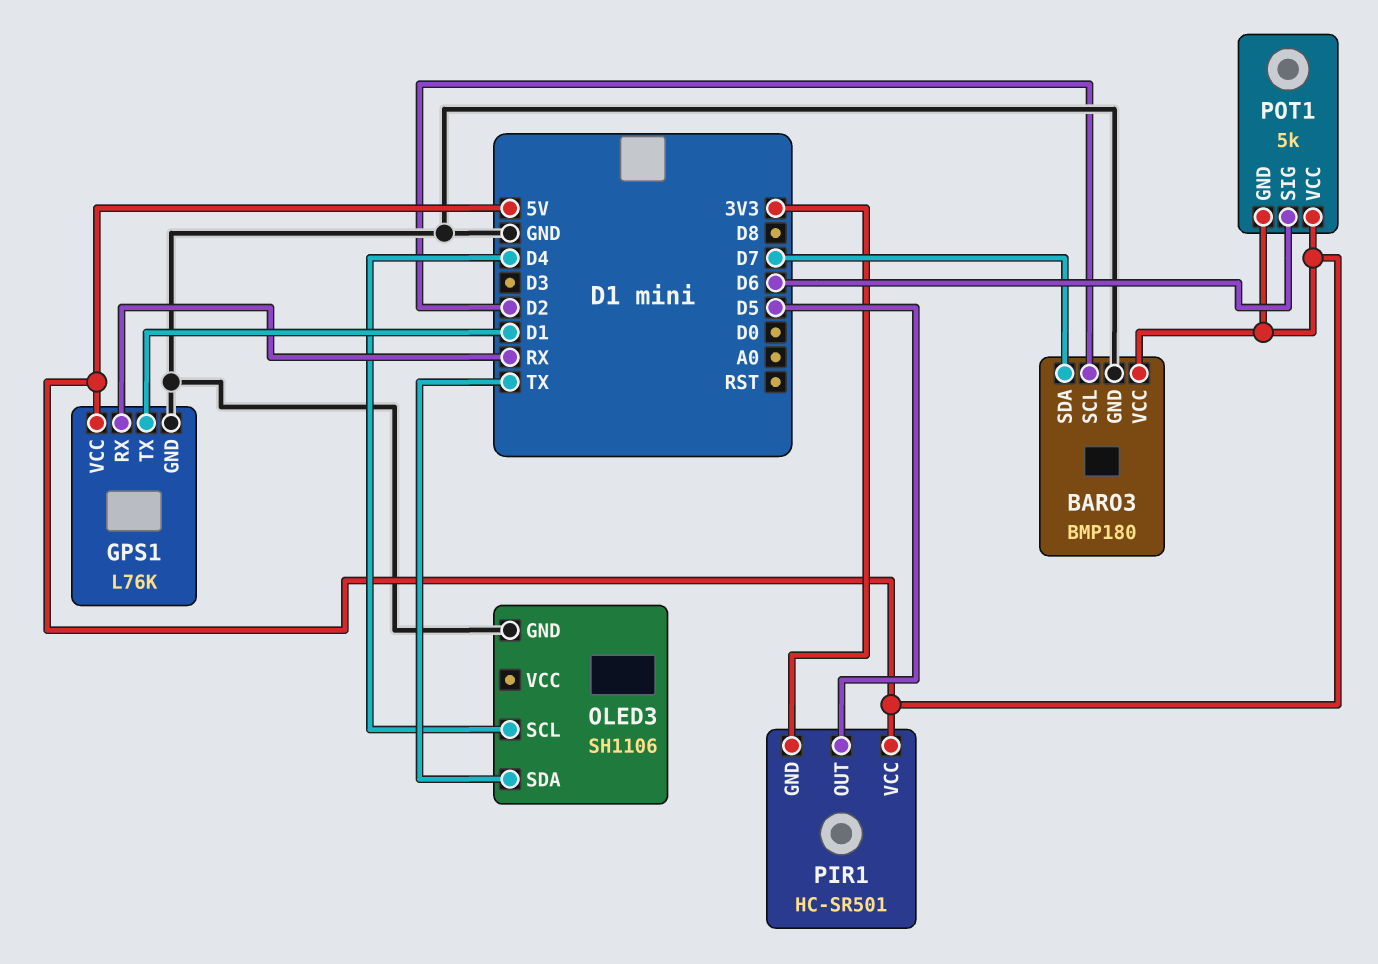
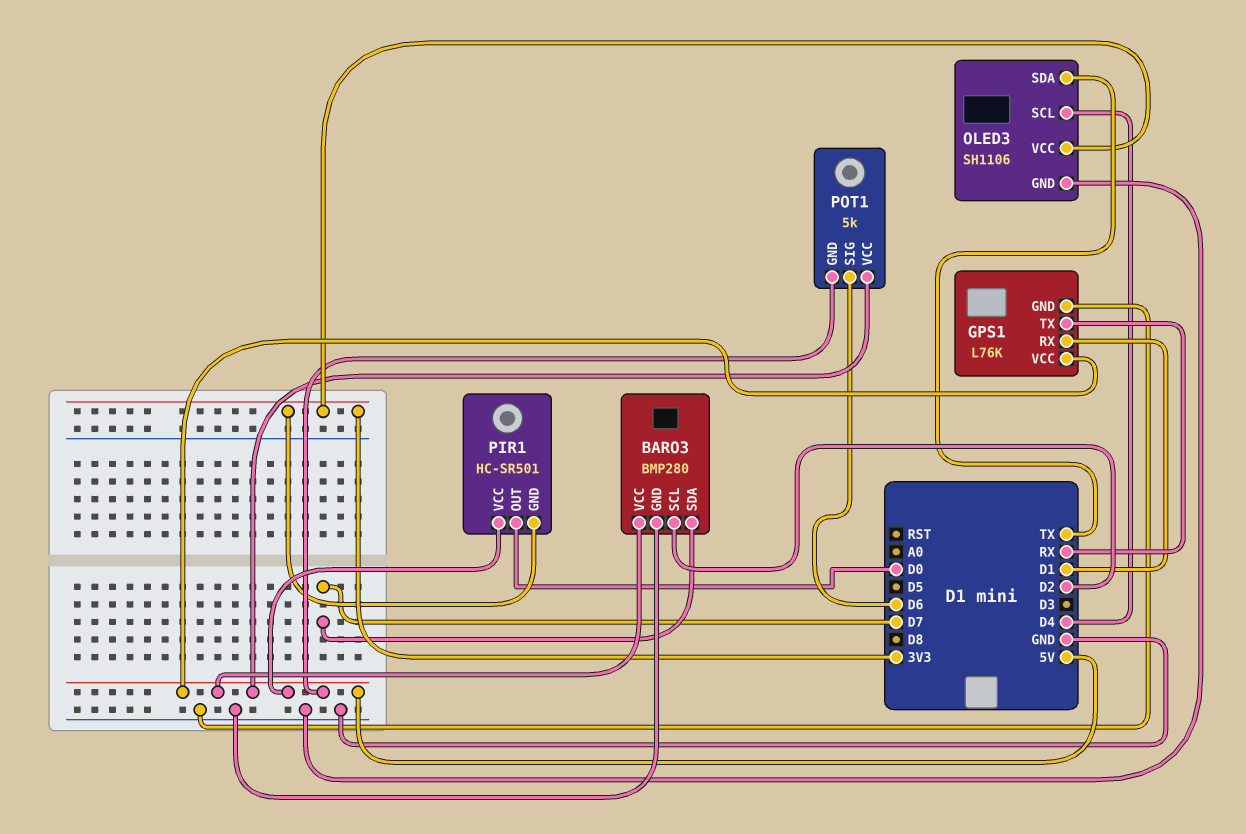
BARO3: BMP180 -> BMP280
GPS1 pin RX: RX -> D1
GPS1 pin TX: D1 -> RX
OLED3 pin VCC: none -> 3V3
PIR1 pin OUT: D5 -> D0

